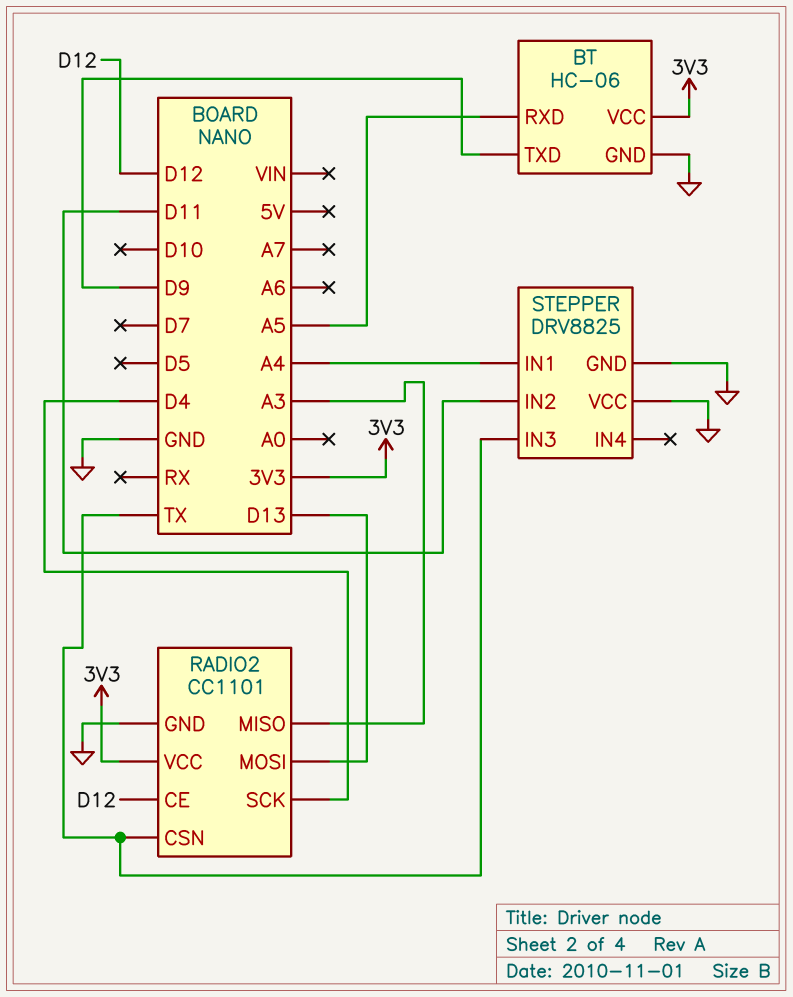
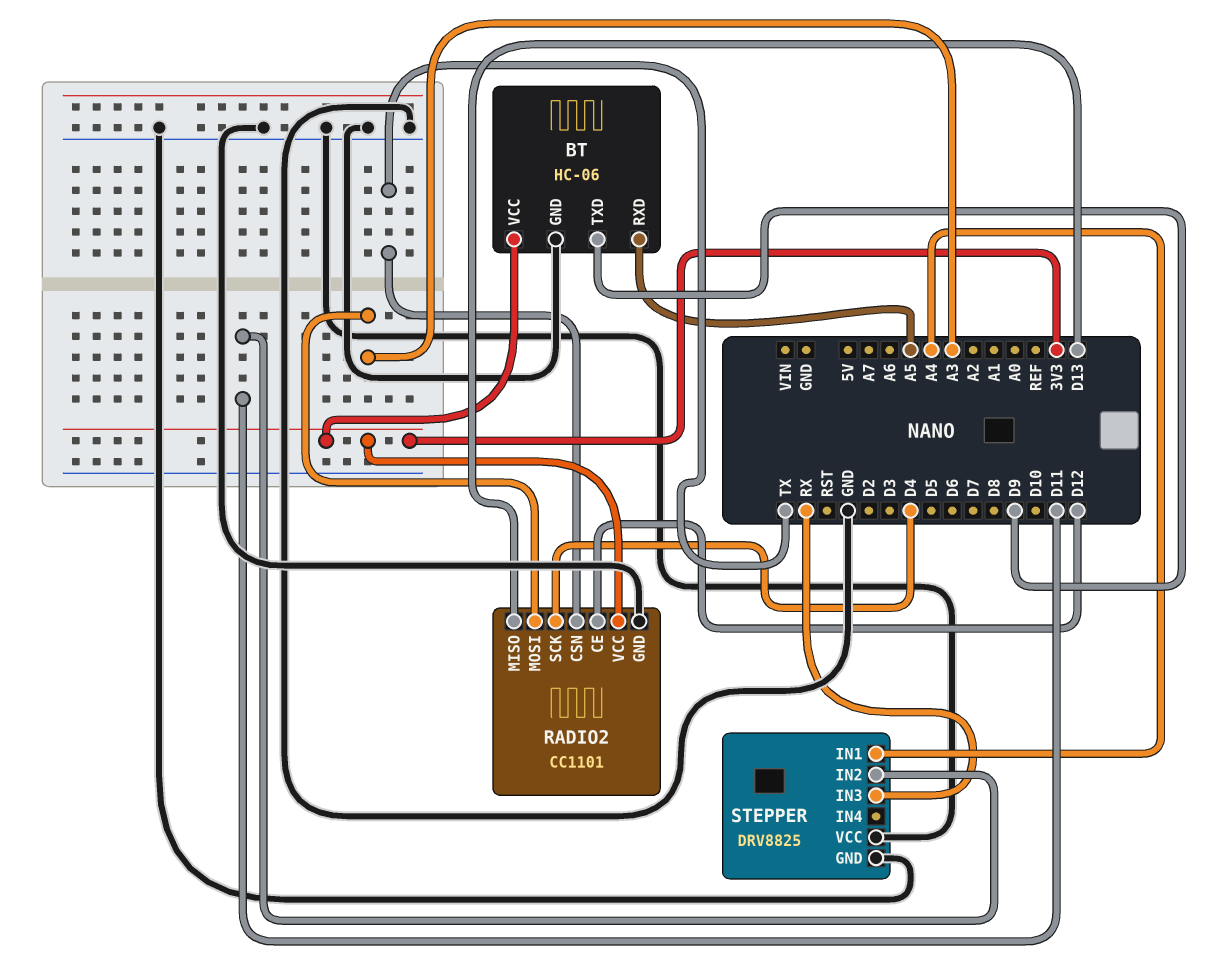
RADIO2 pin MISO: A3 -> D13
RADIO2 pin MOSI: D13 -> A3
STEPPER pin IN3: TX -> RX

